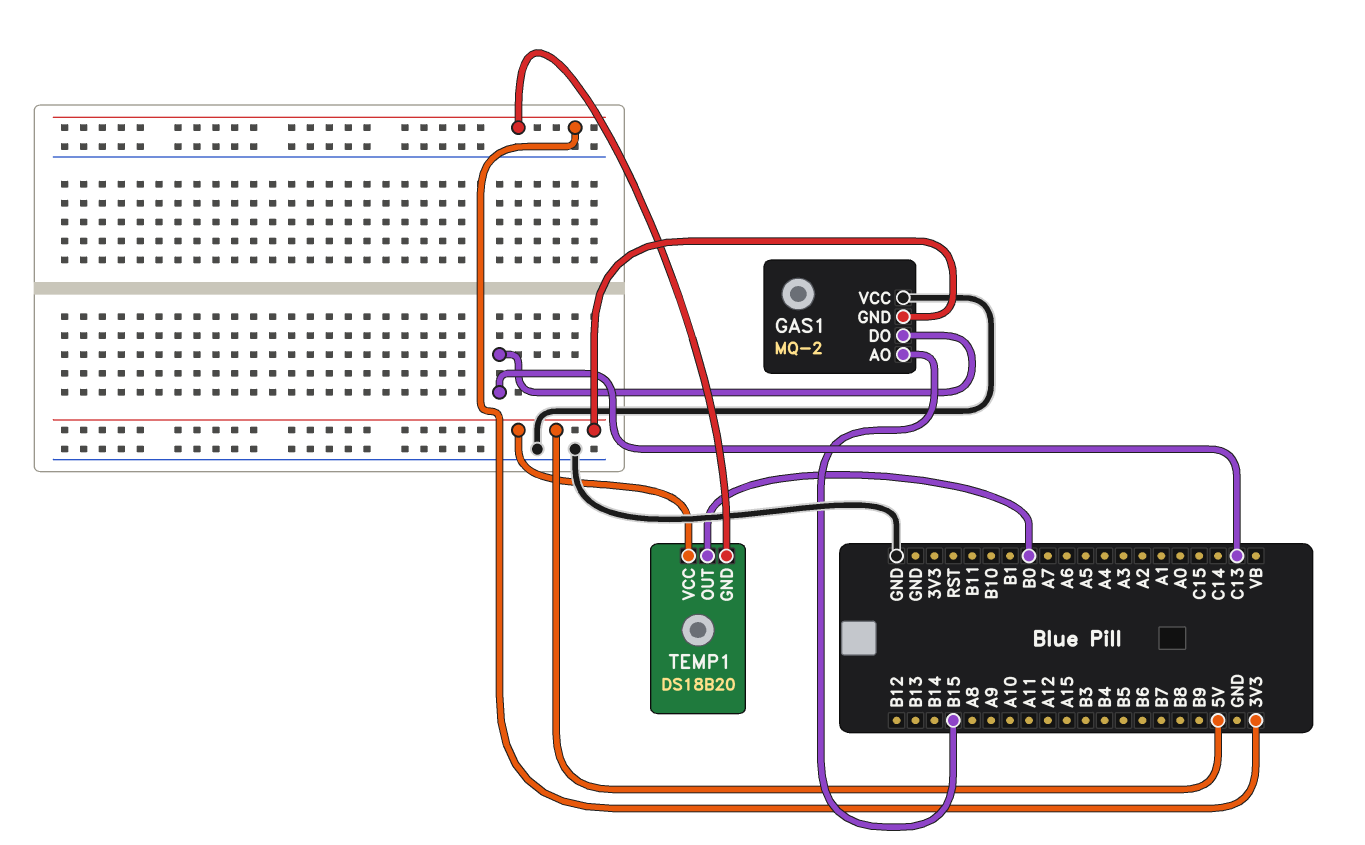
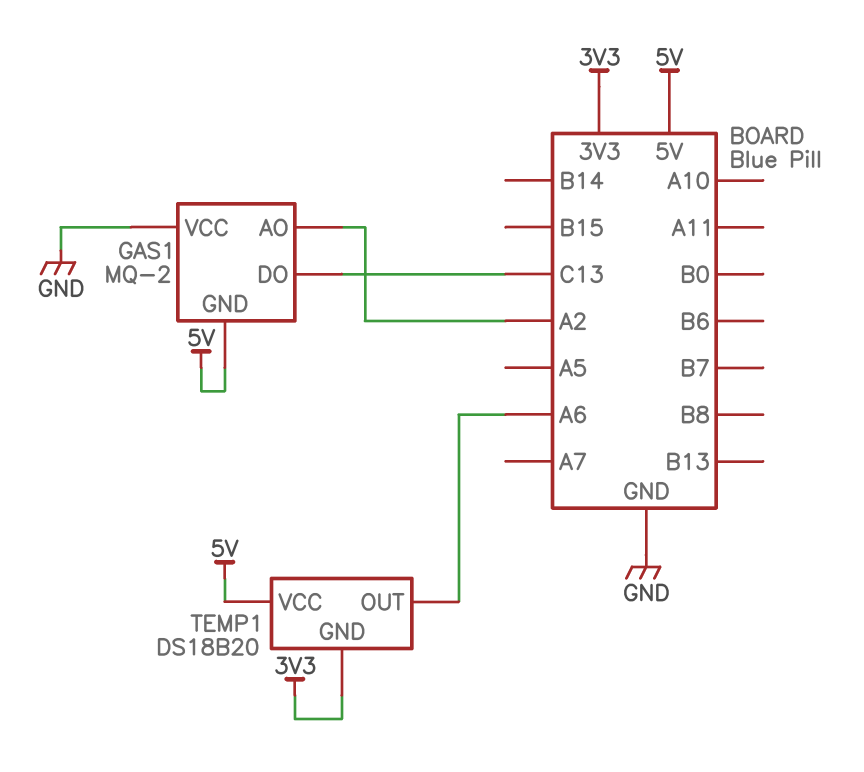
GAS1 pin AO: B15 -> A2
TEMP1 pin OUT: B0 -> A6

